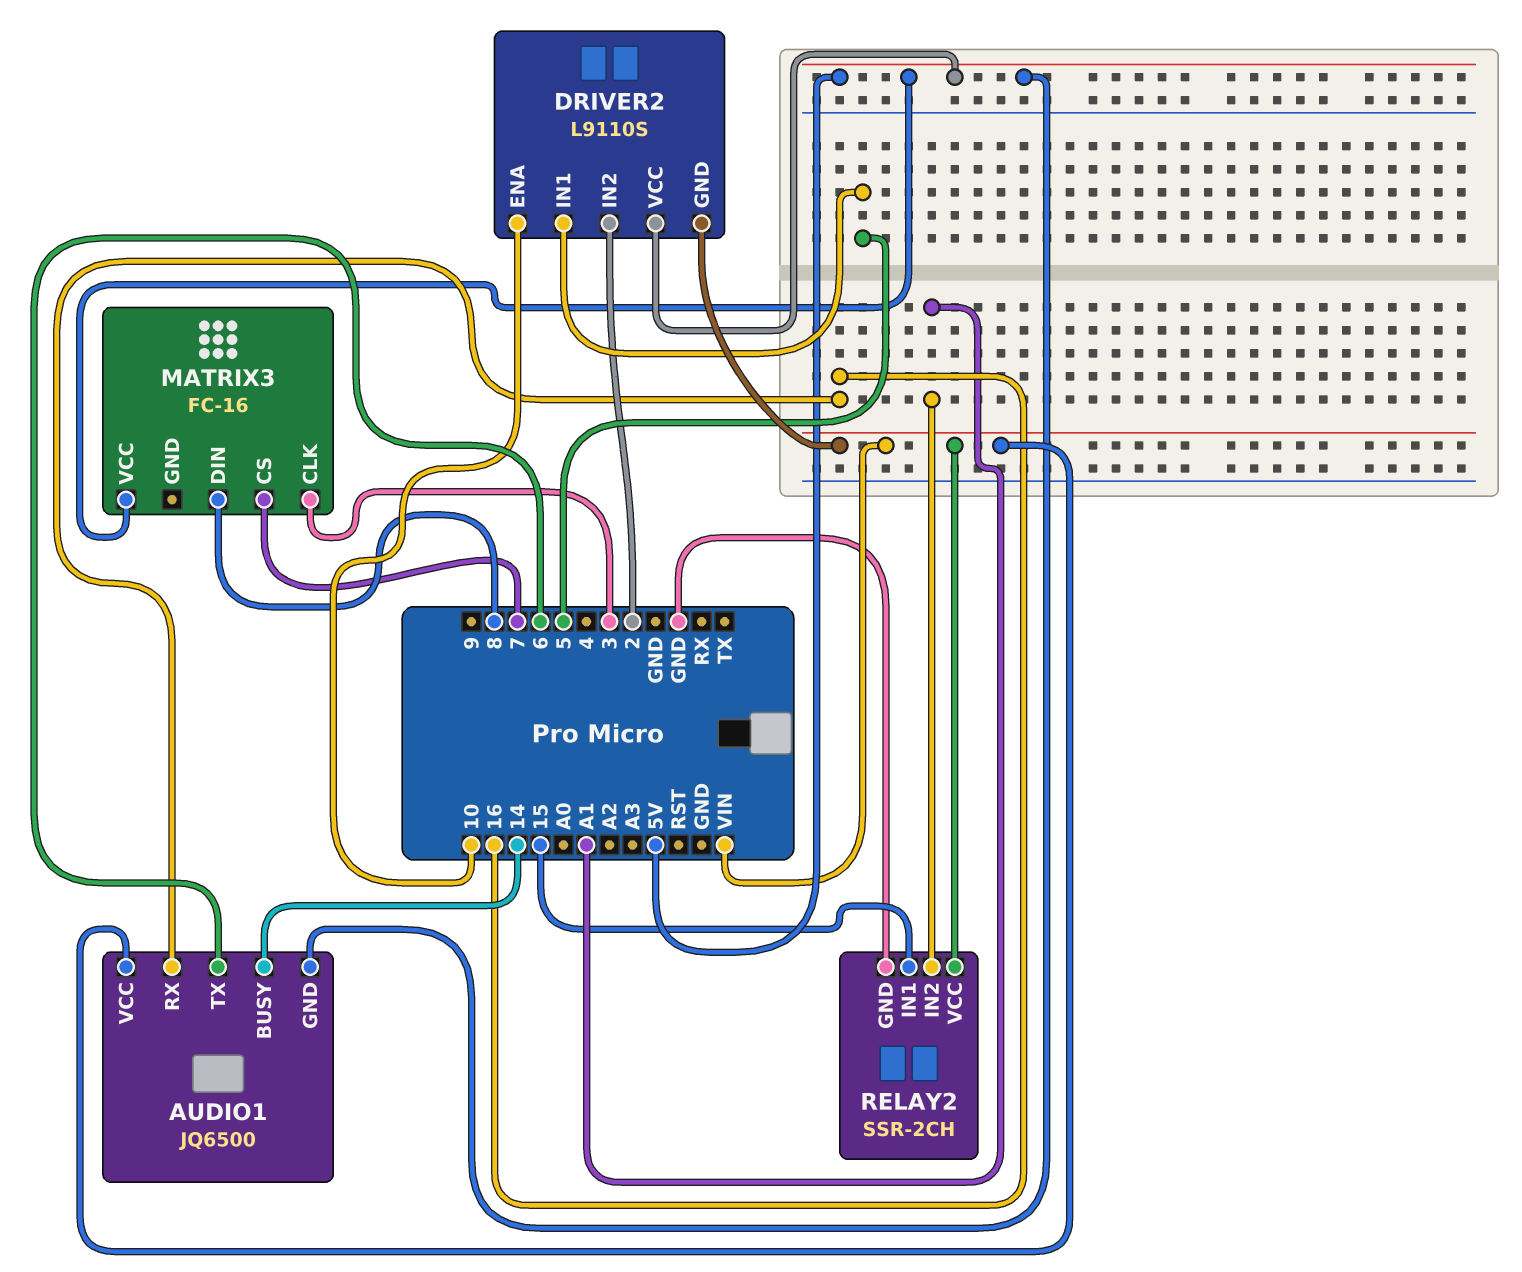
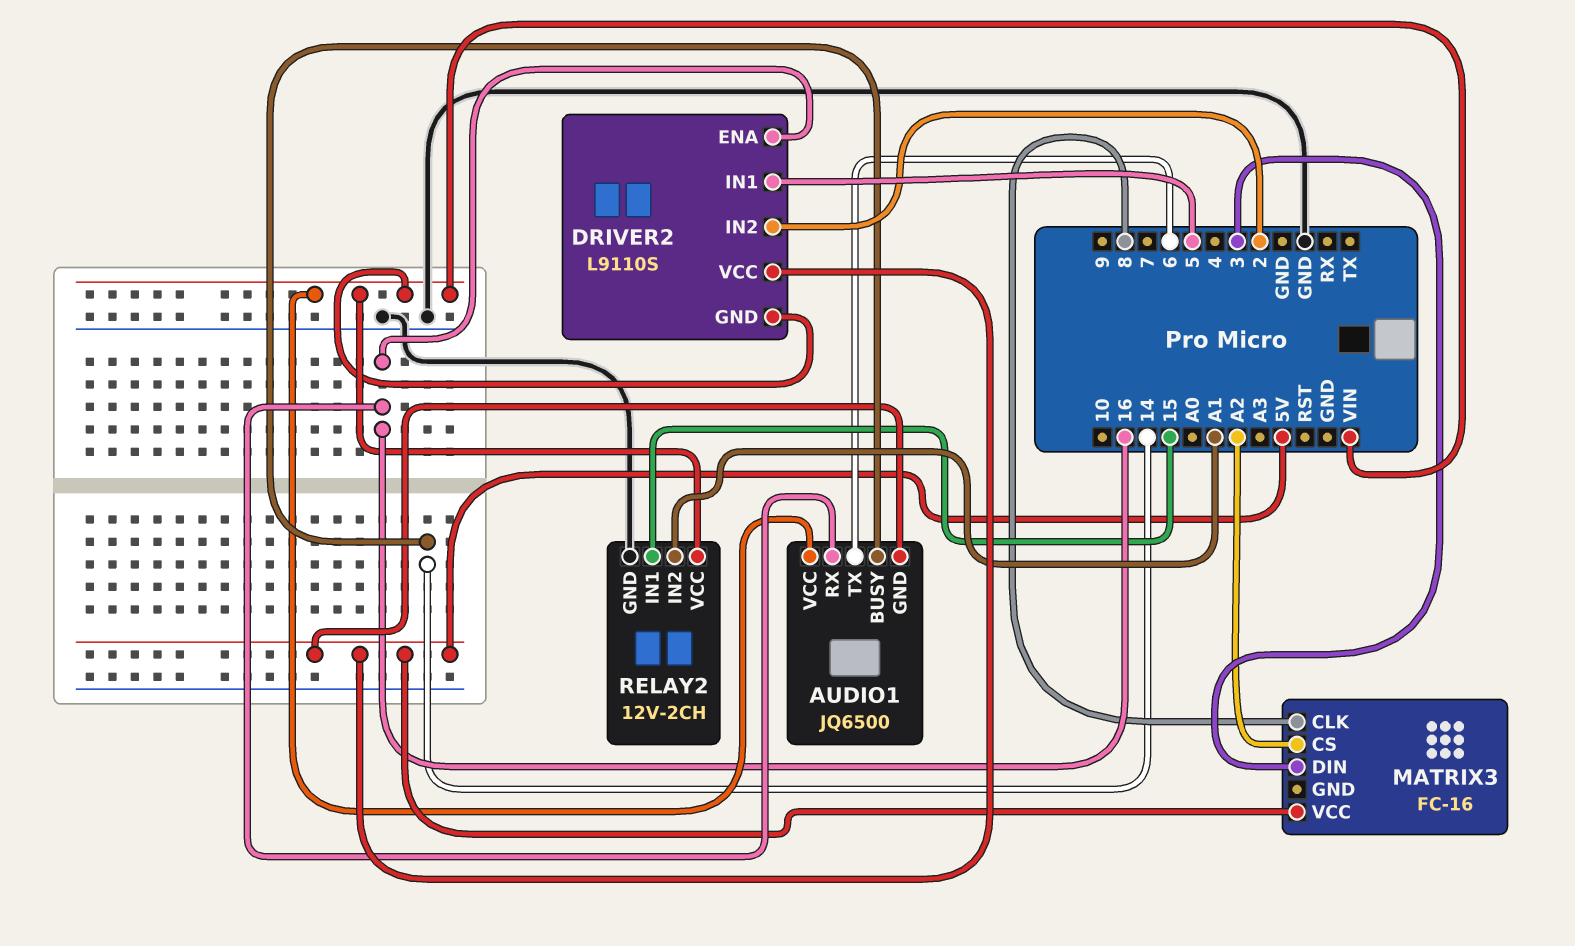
DRIVER2 pin ENA: 10 -> 16
MATRIX3 pin CLK: 3 -> 8
MATRIX3 pin CS: 7 -> A2
MATRIX3 pin DIN: 8 -> 3
RELAY2: SSR-2CH -> 12V-2CH

